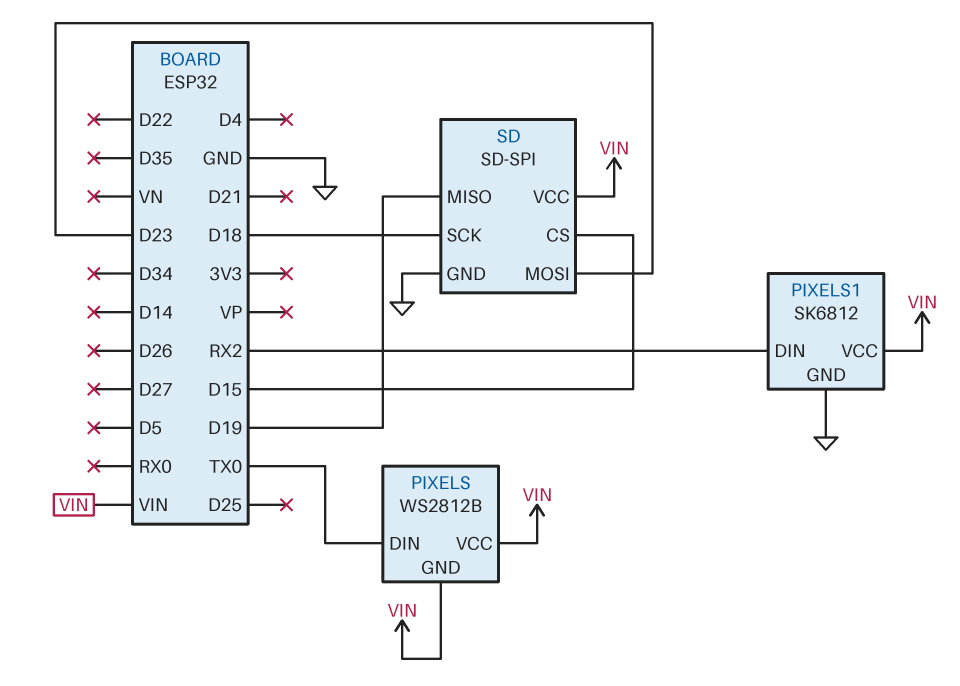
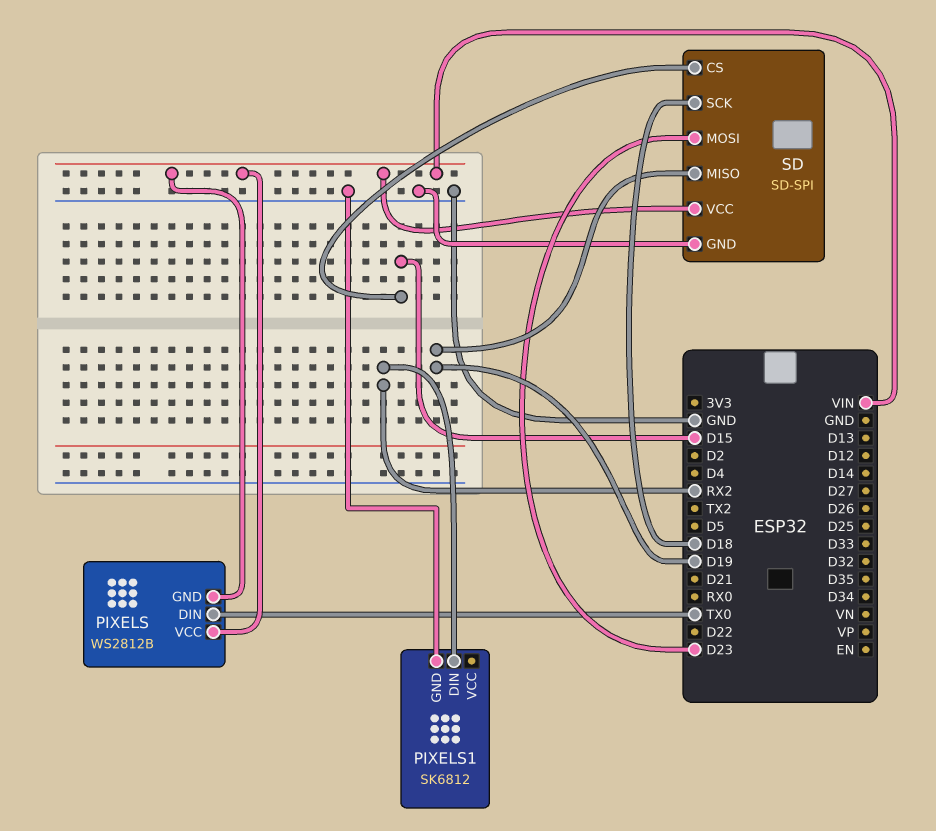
PIXELS1 pin VCC: VIN -> none

